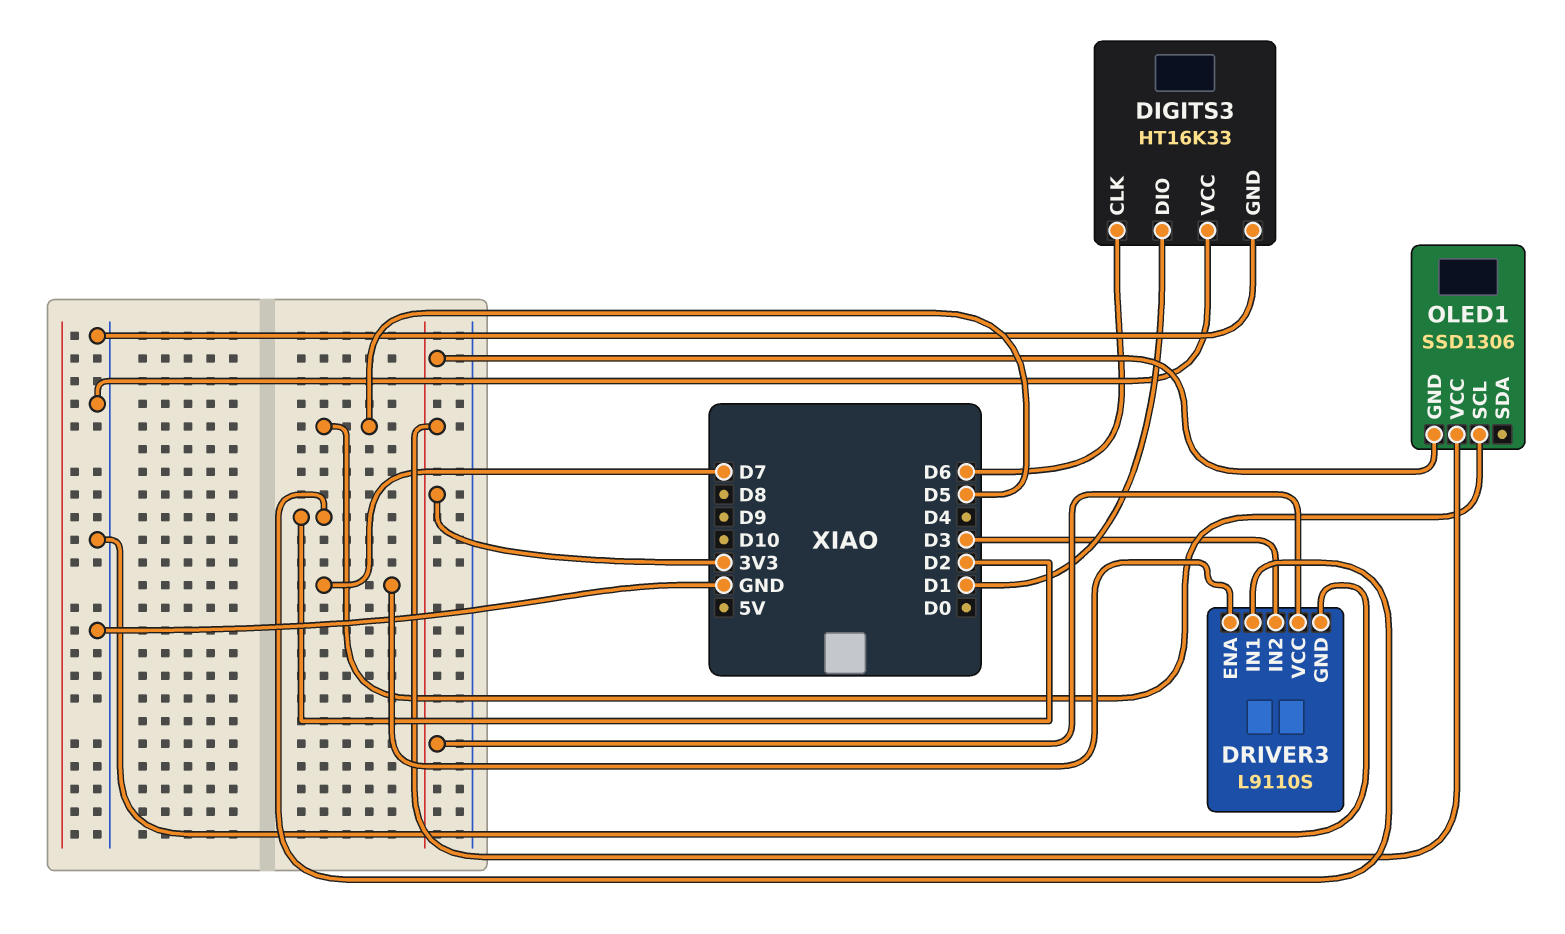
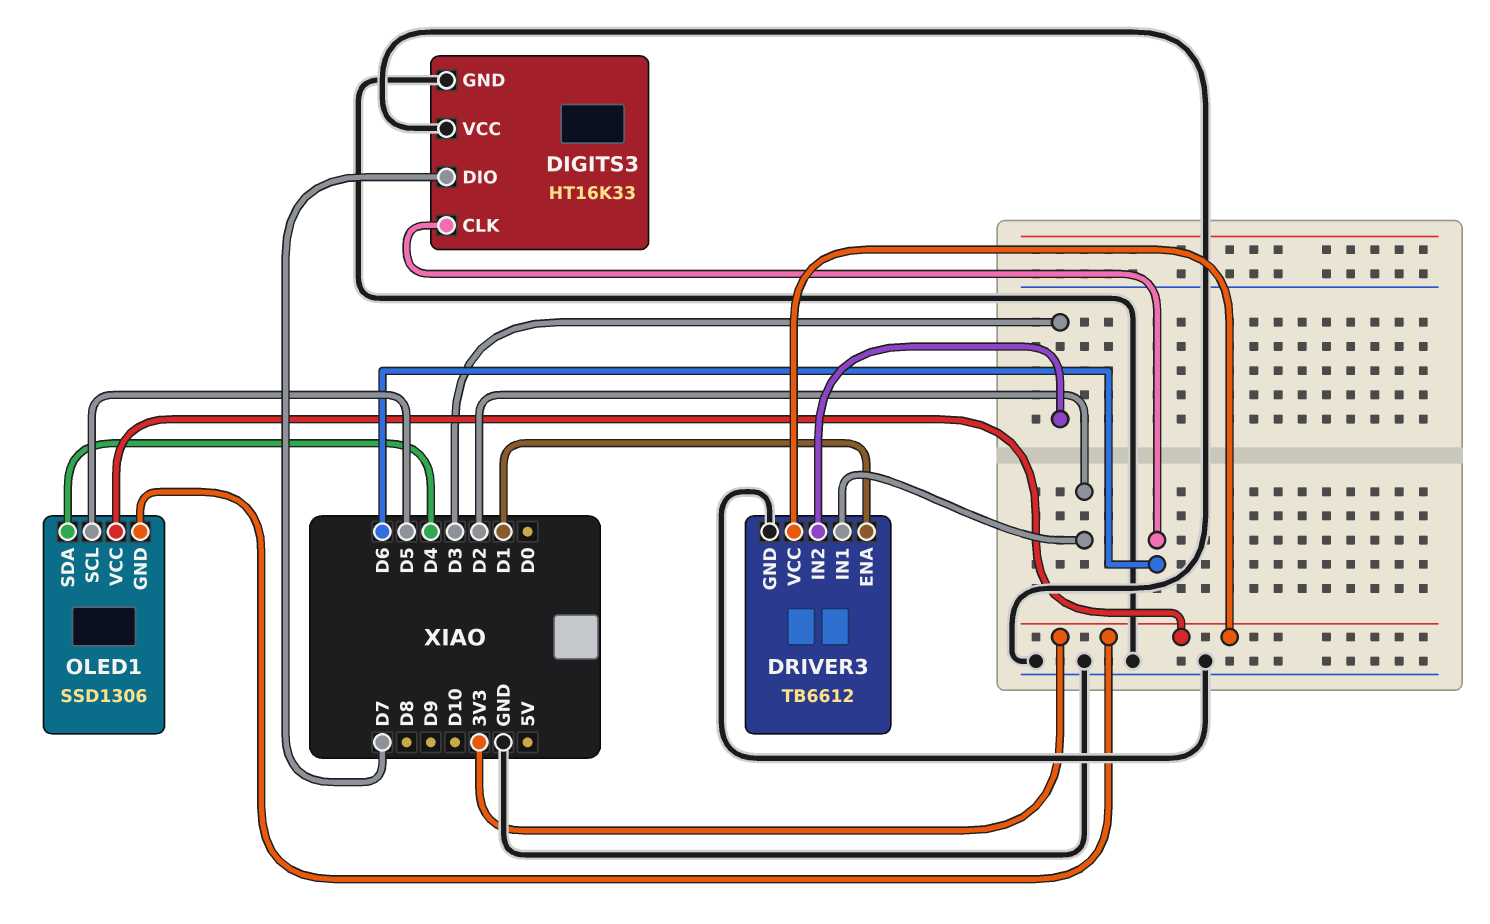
DIGITS3 pin DIO: D1 -> D7
DRIVER3: L9110S -> TB6612
DRIVER3 pin ENA: D7 -> D1
OLED1 pin SDA: none -> D4

